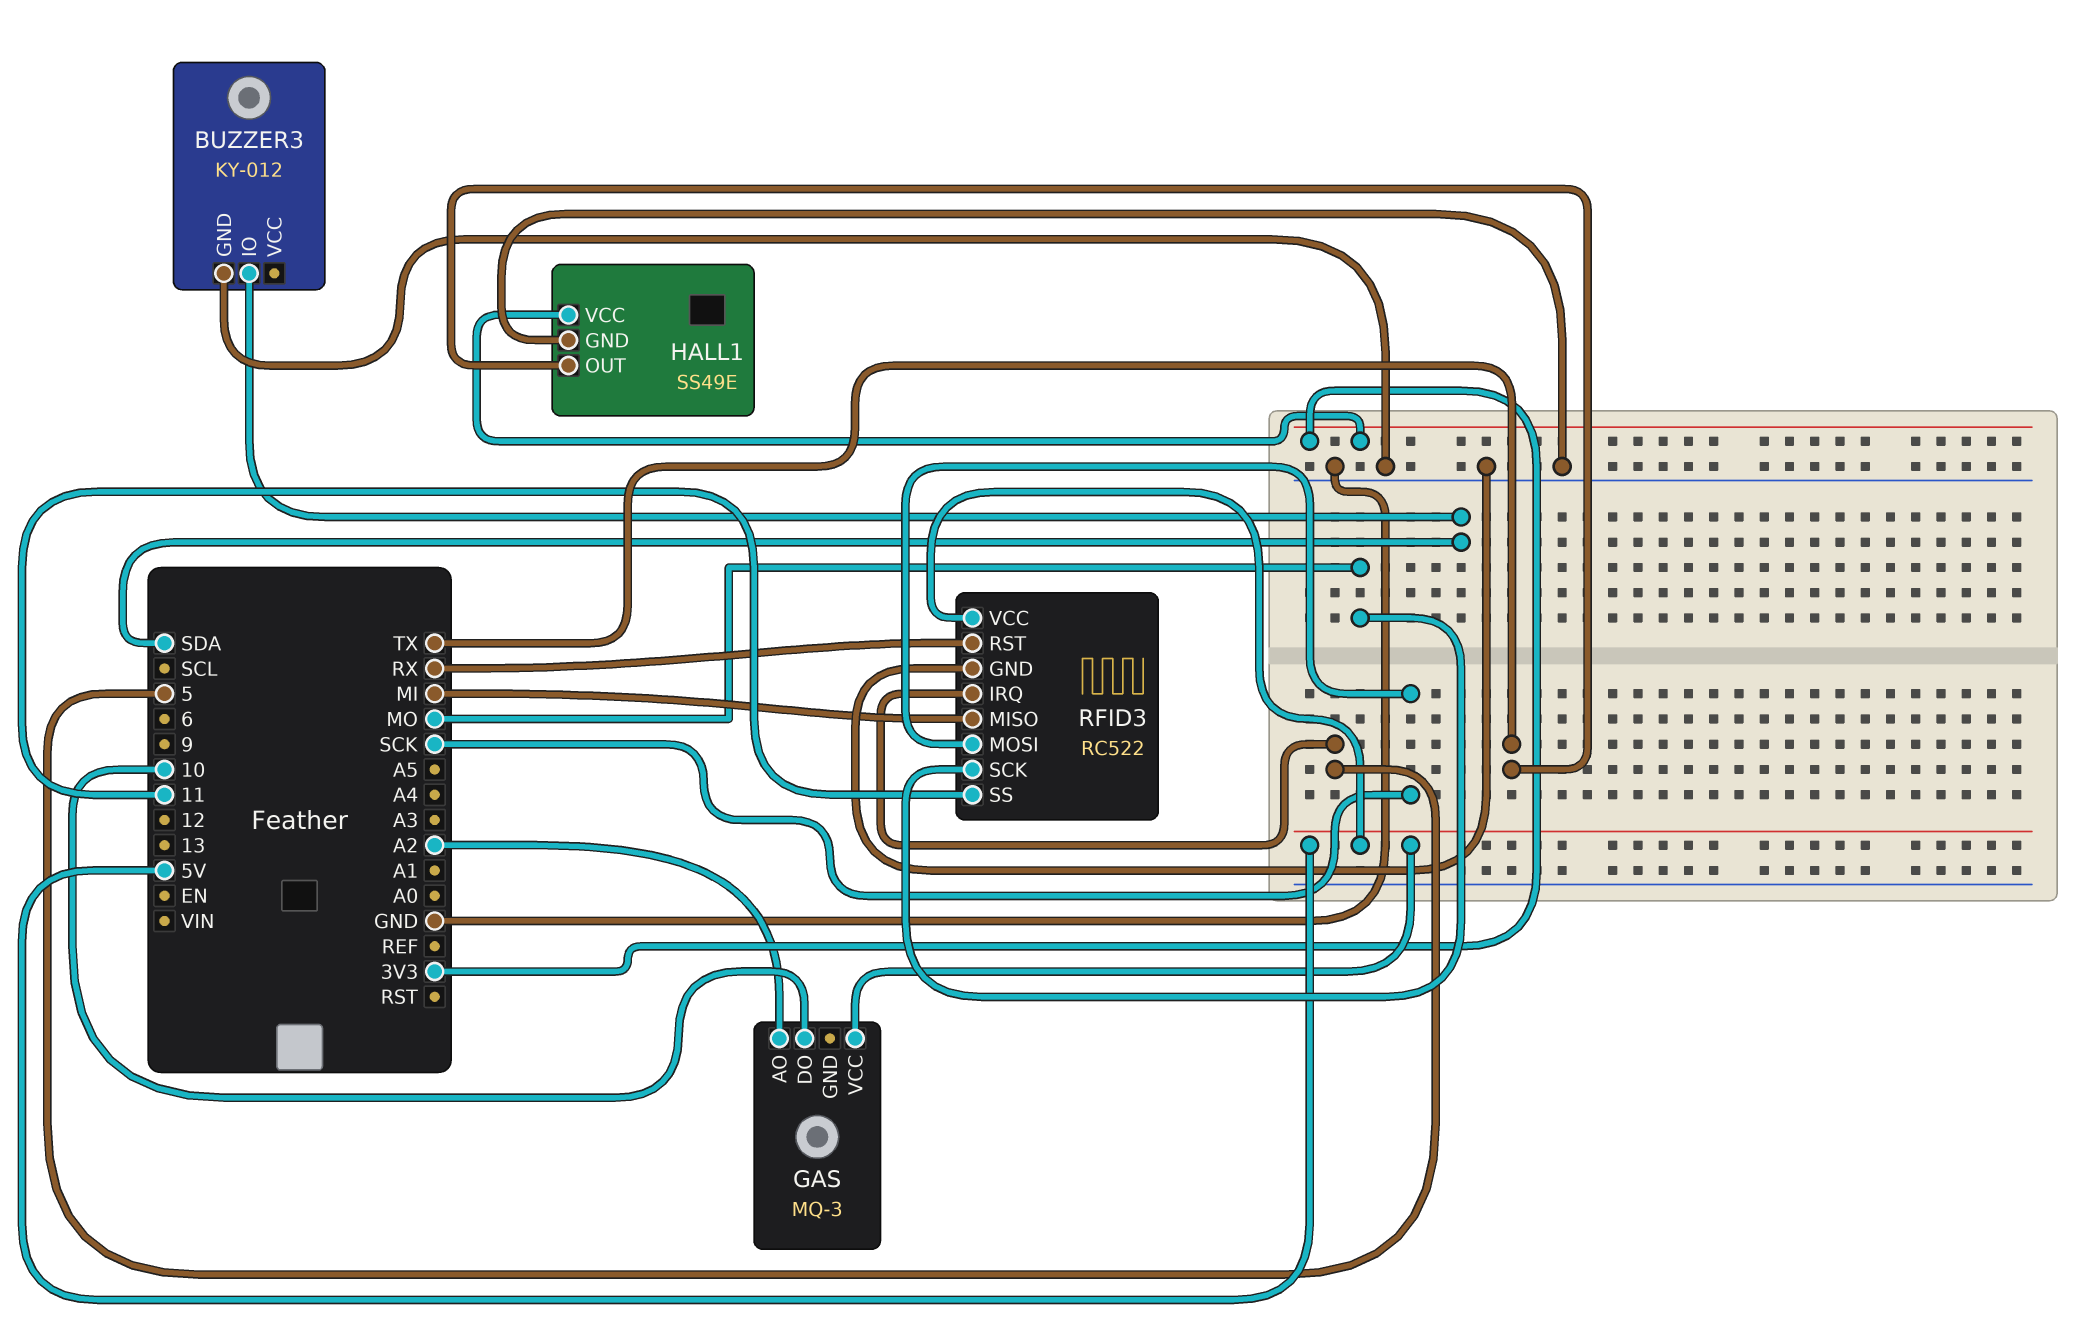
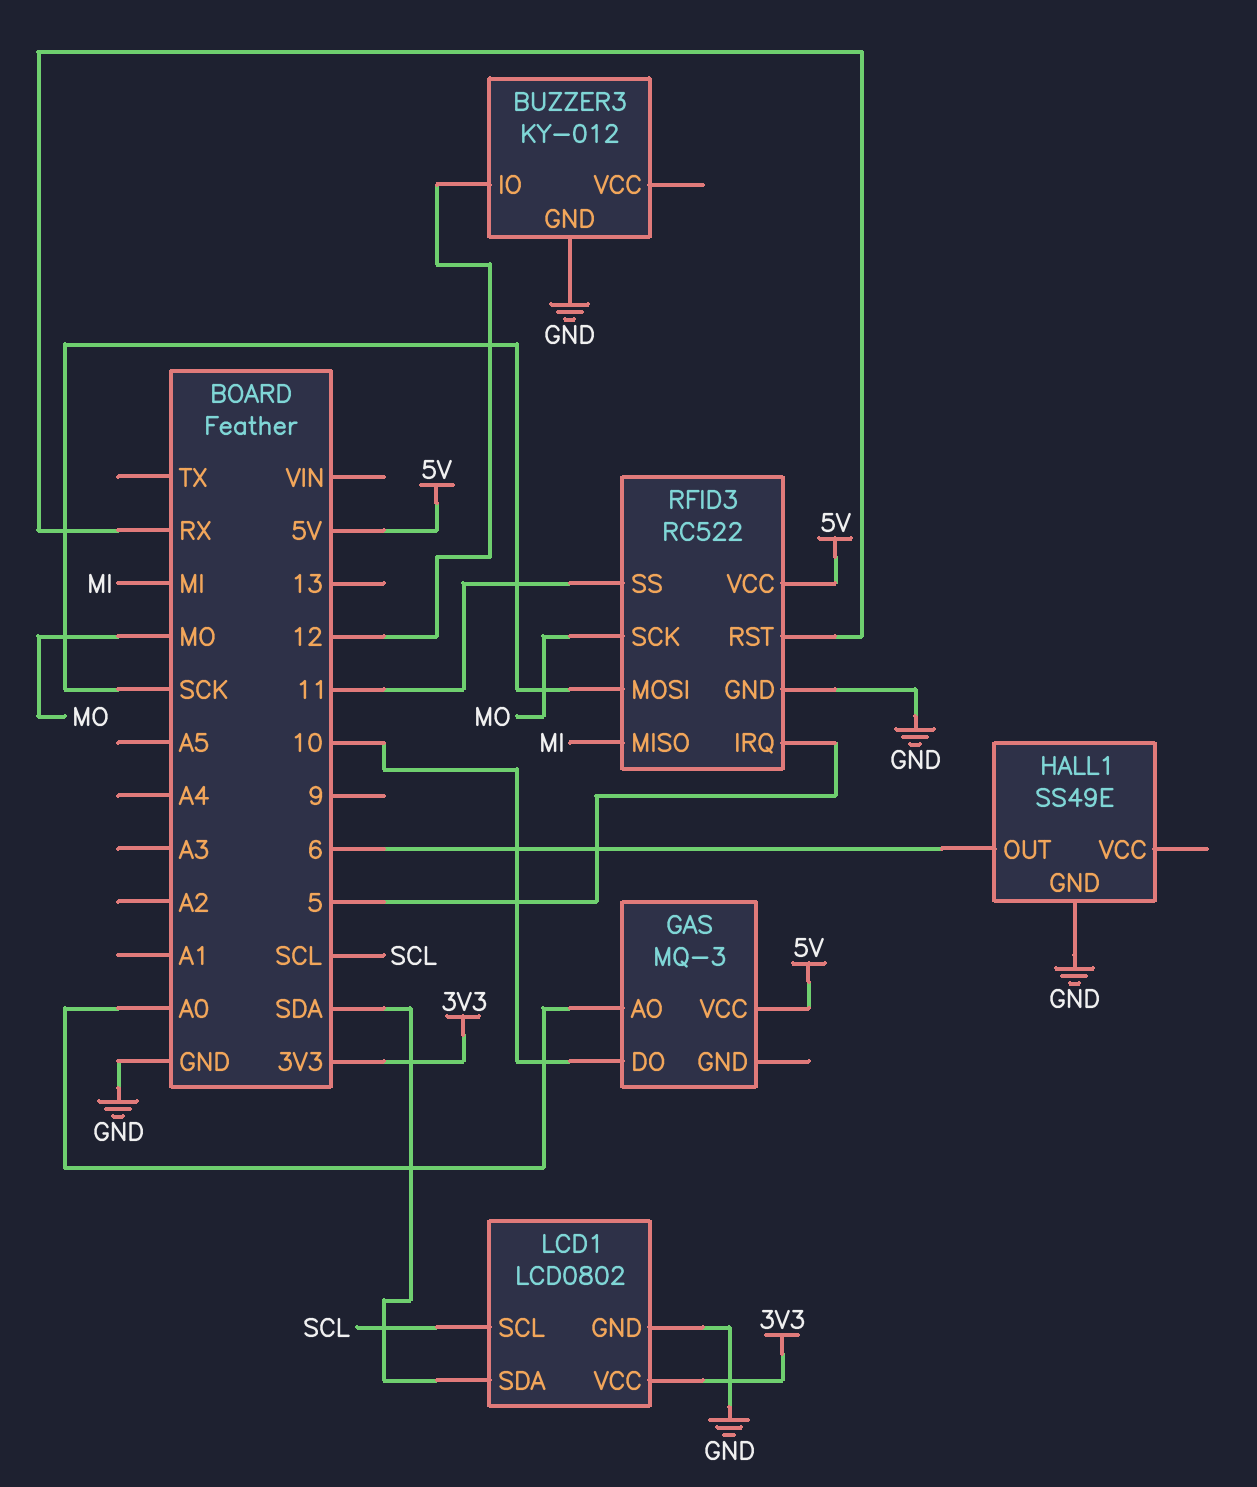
BUZZER3 pin IO: SDA -> 12
GAS pin AO: A2 -> A0
HALL1 pin OUT: TX -> 6
HALL1 pin VCC: 3V3 -> none
LCD1: none -> LCD0802
LCD1 pin GND: none -> GND
LCD1 pin SCL: none -> SCL
LCD1 pin SDA: none -> SDA
LCD1 pin VCC: none -> 3V3

